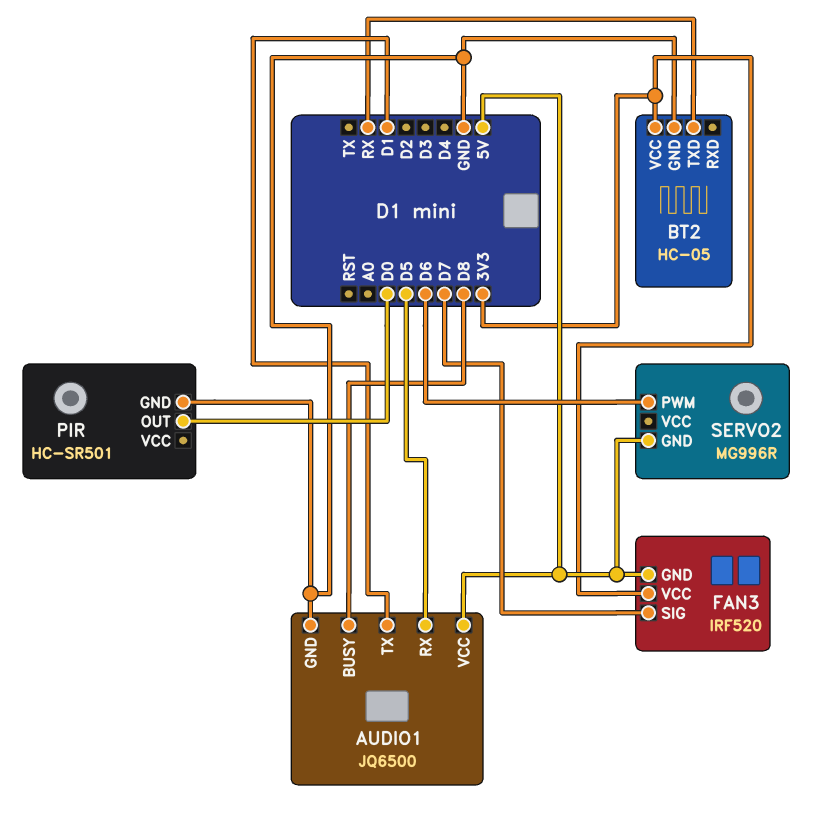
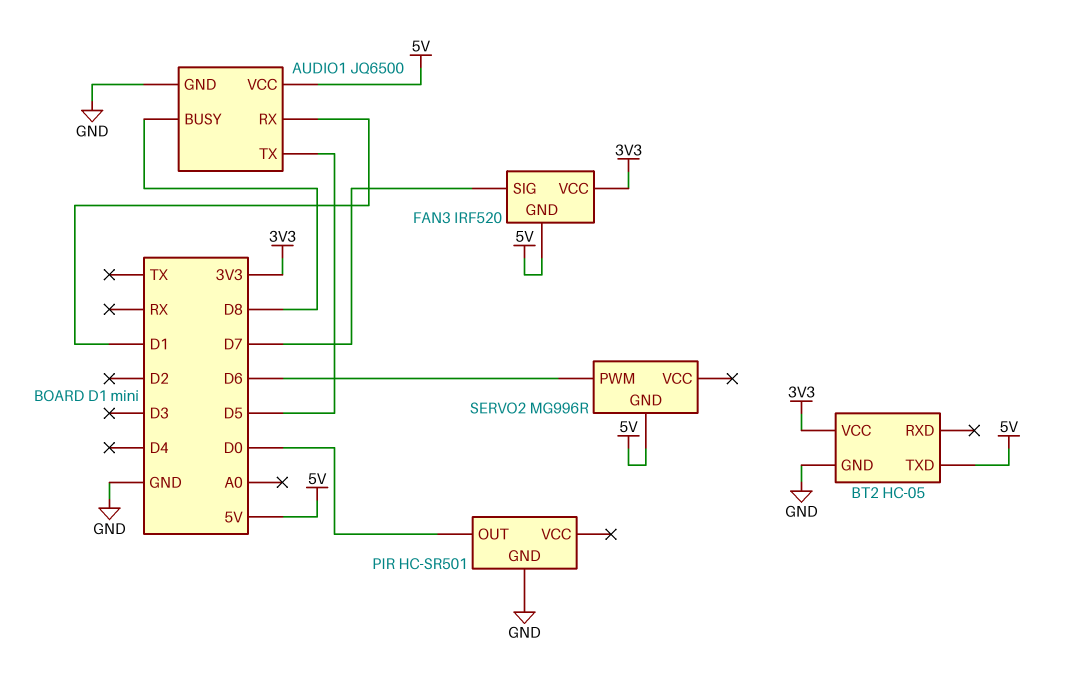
AUDIO1 pin RX: D5 -> D1
AUDIO1 pin TX: D1 -> D5
BT2 pin TXD: RX -> 5V

